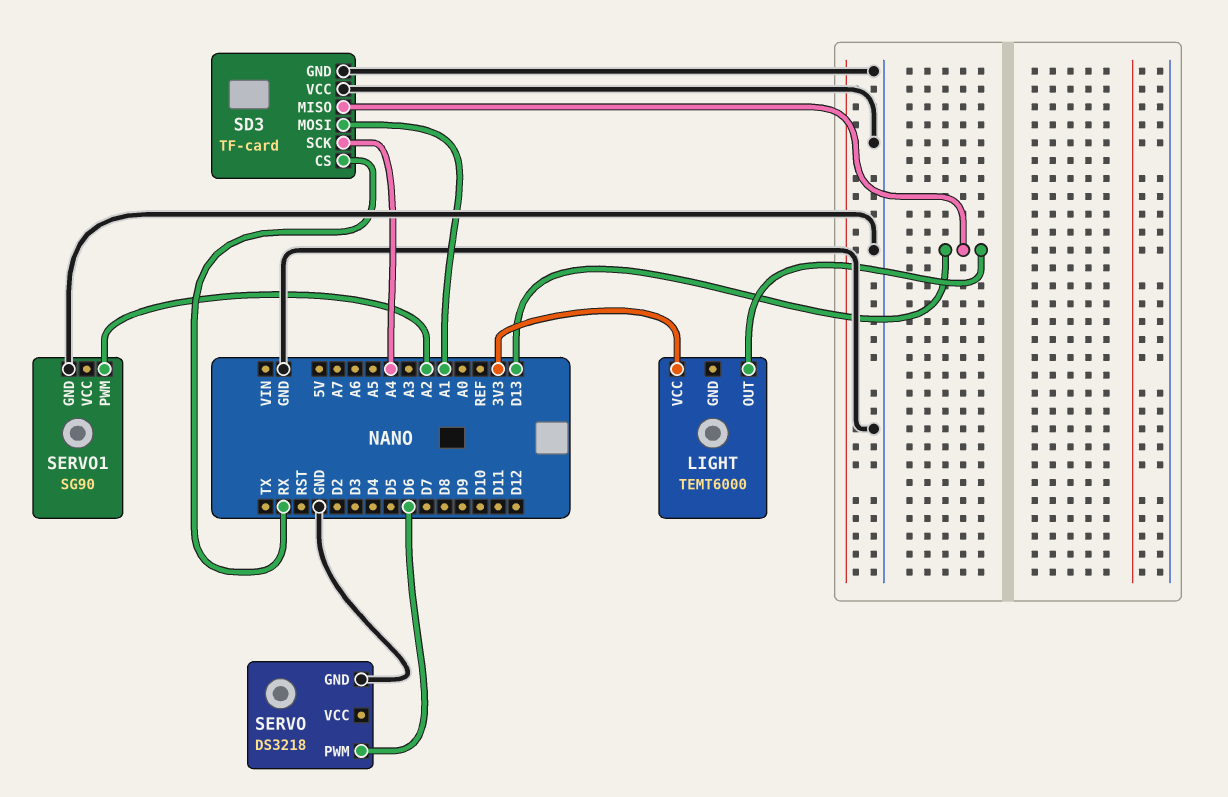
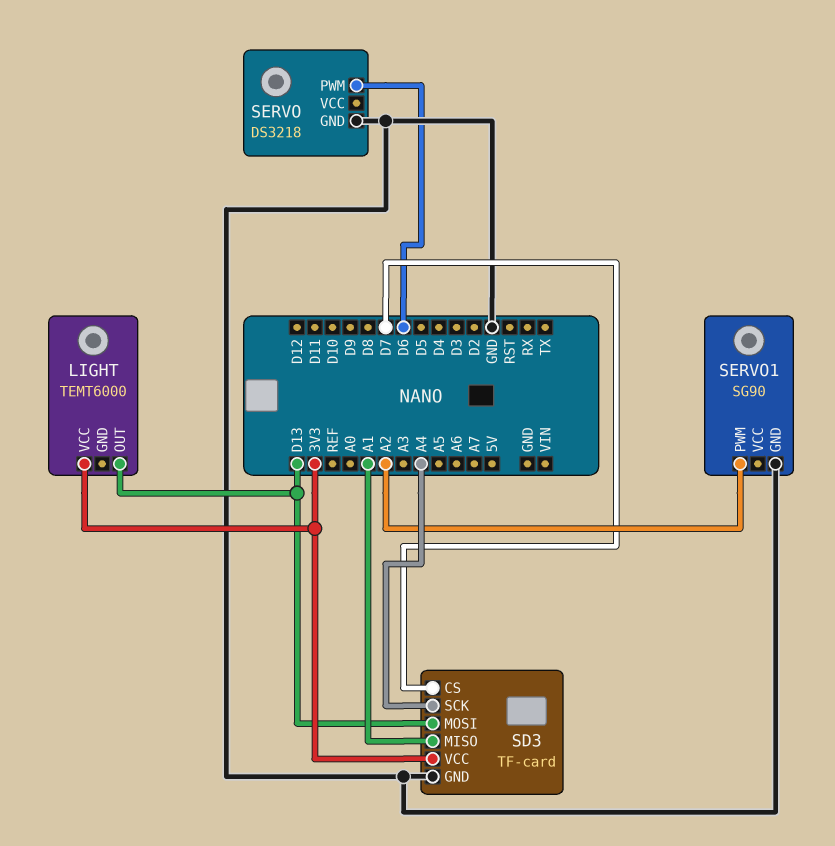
SD3 pin CS: RX -> D7
SD3 pin MISO: D13 -> A1
SD3 pin MOSI: A1 -> D13
SD3 pin VCC: GND -> 3V3

